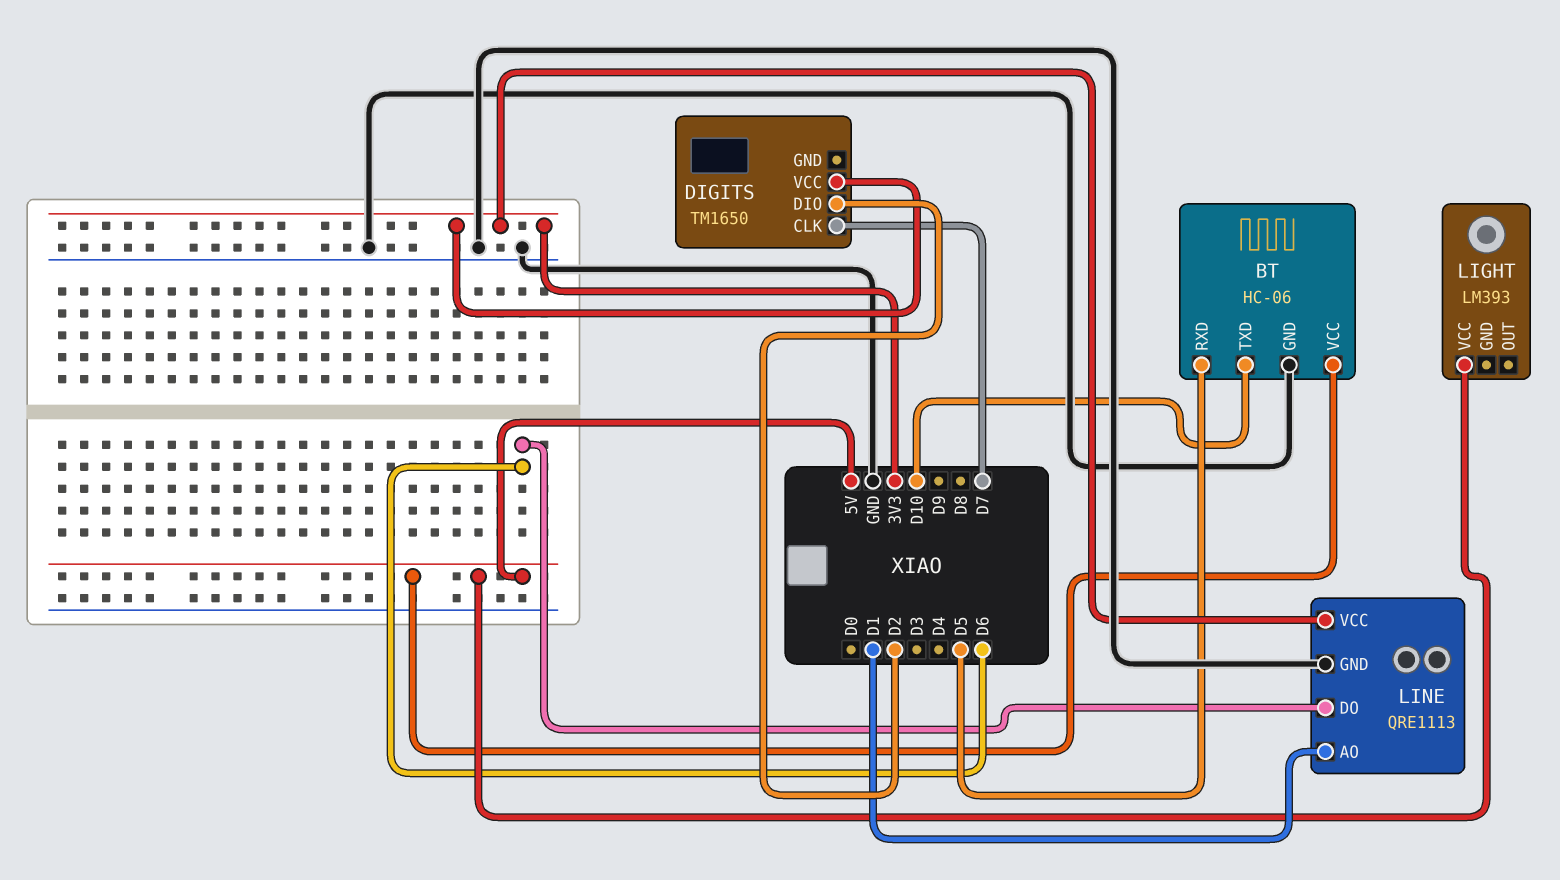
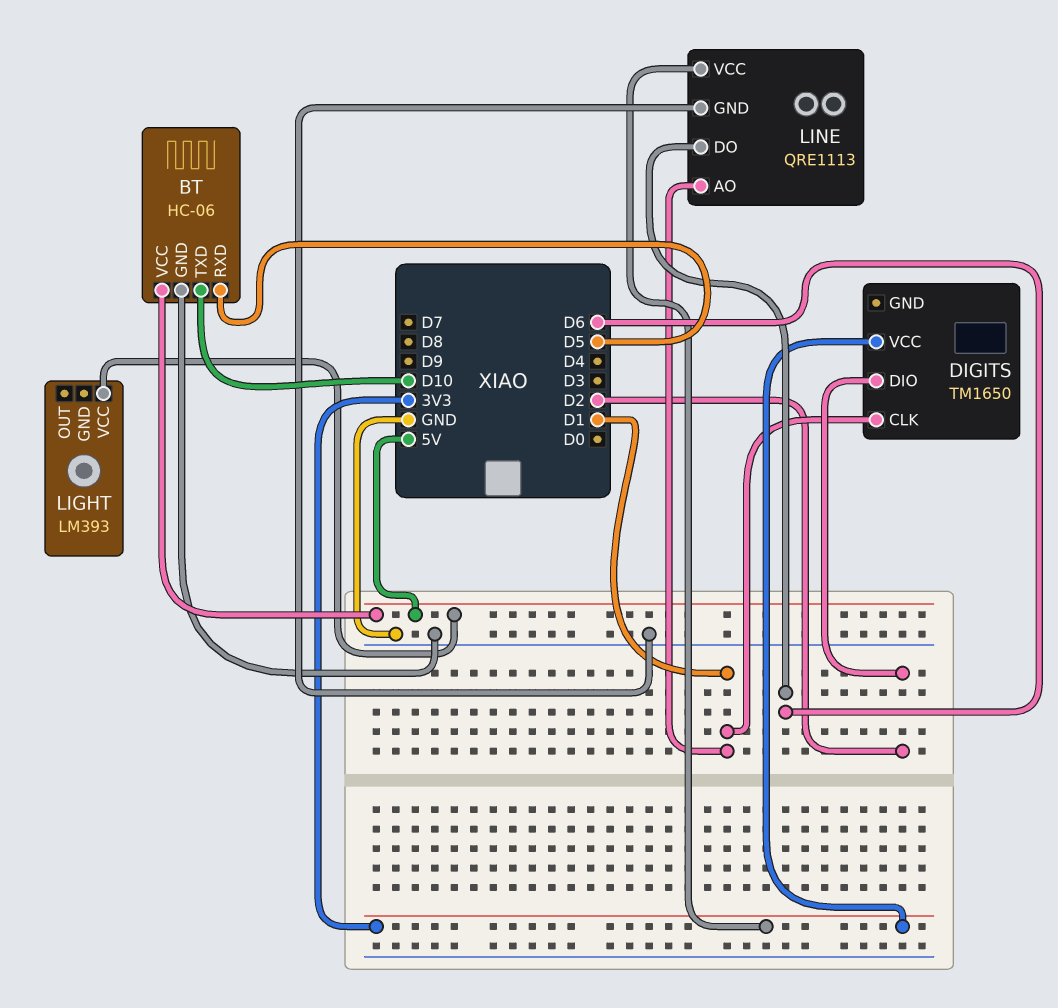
DIGITS pin CLK: D7 -> D1

